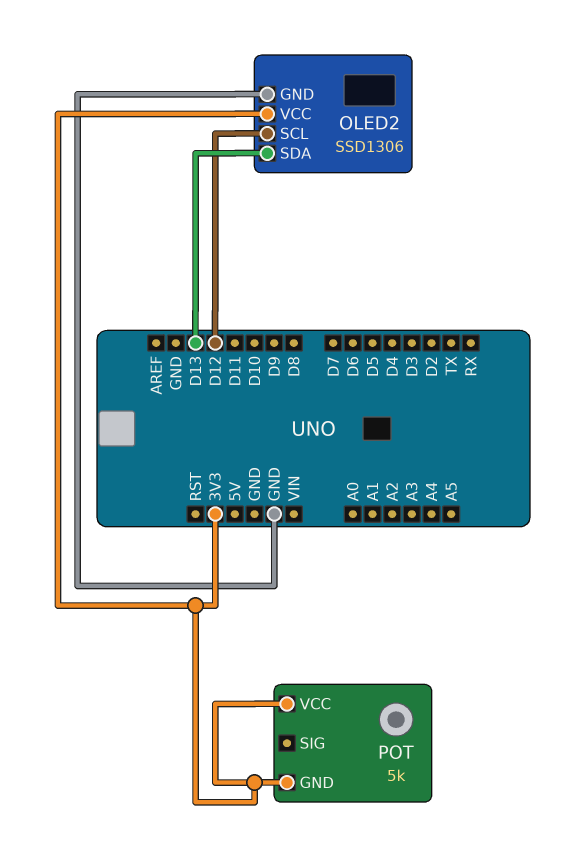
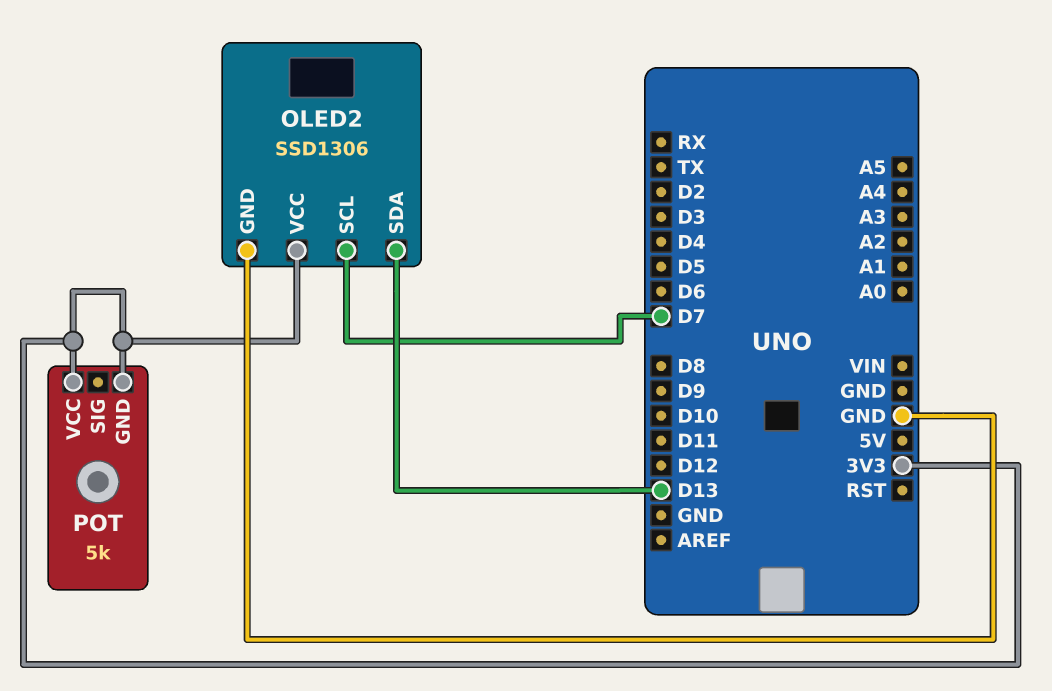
OLED2 pin SCL: D12 -> D7

